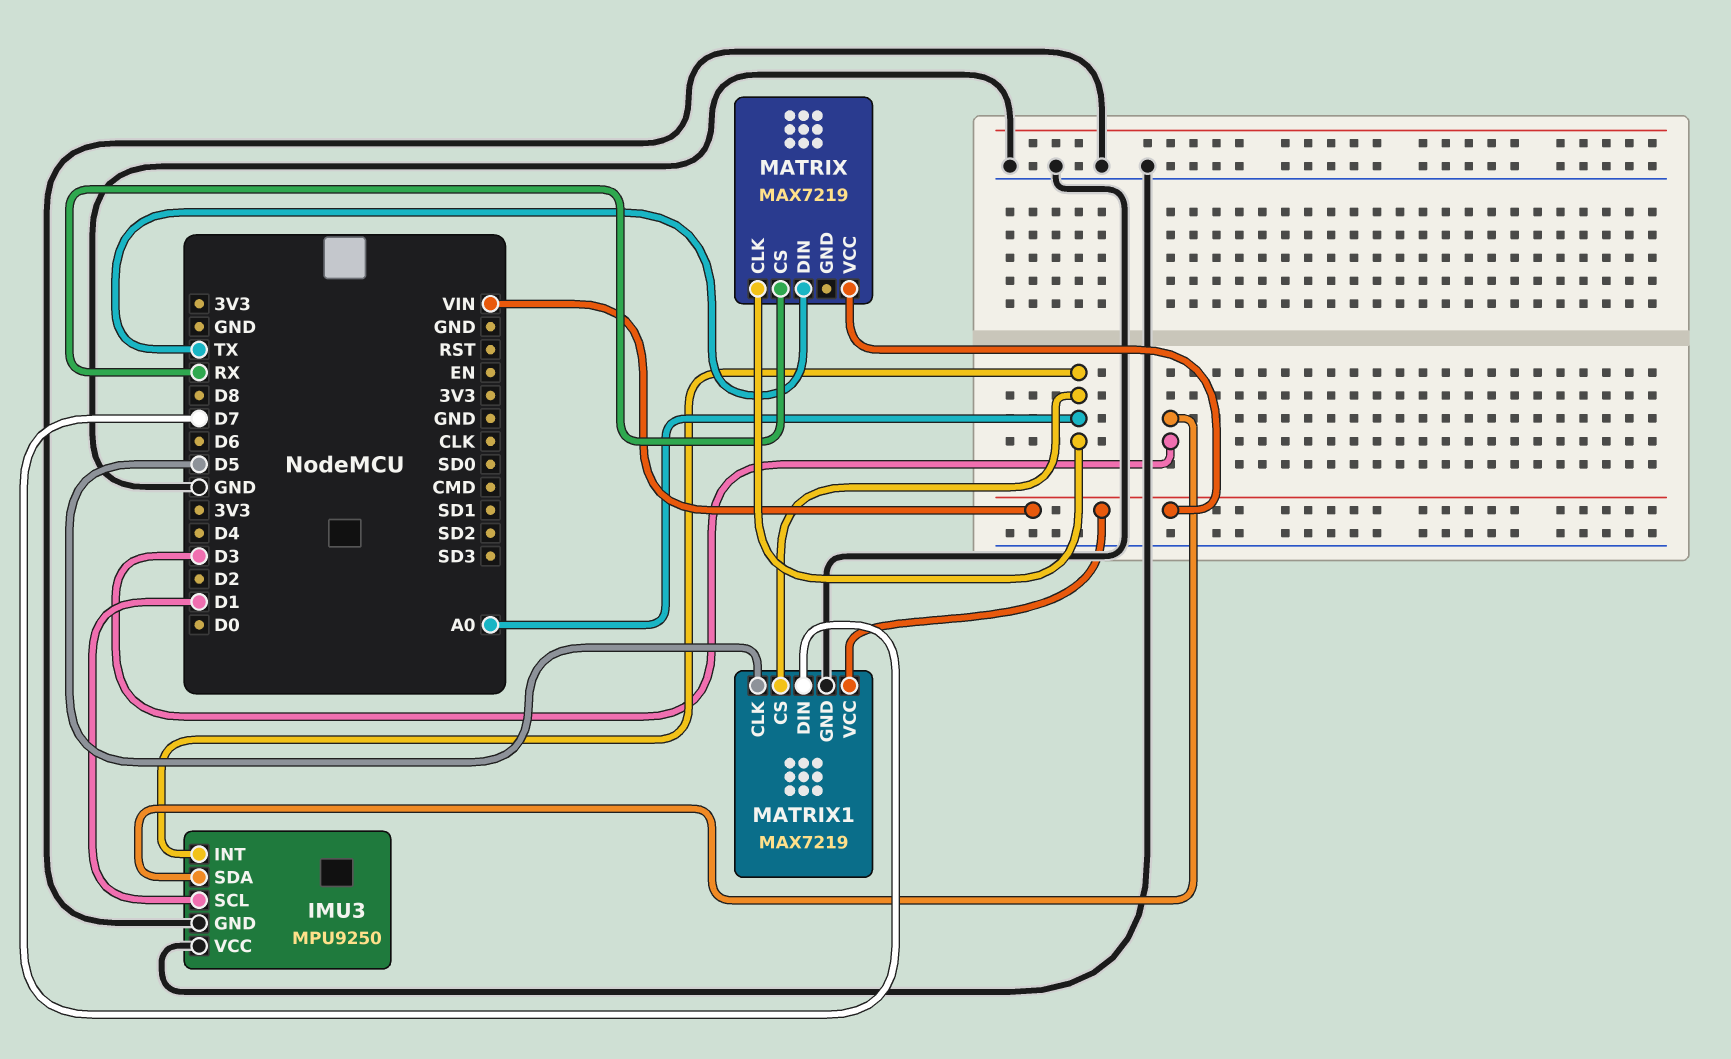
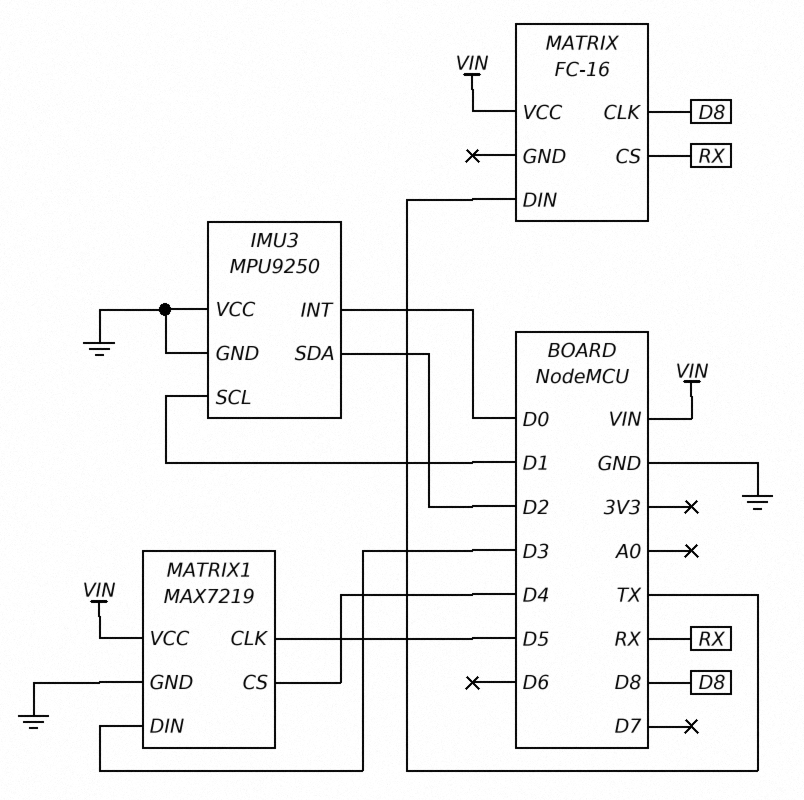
IMU3 pin INT: A0 -> D0
IMU3 pin SDA: D3 -> D2
MATRIX: MAX7219 -> FC-16
MATRIX pin CLK: A0 -> D8
MATRIX1 pin CS: A0 -> D4
MATRIX1 pin DIN: D7 -> D3

